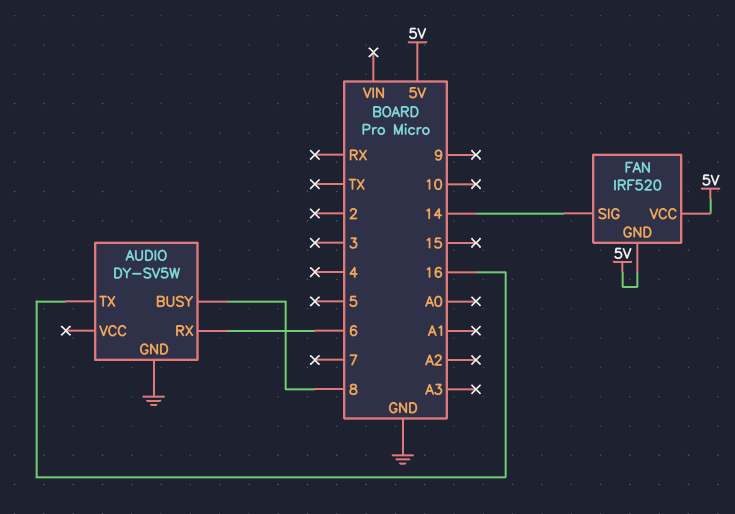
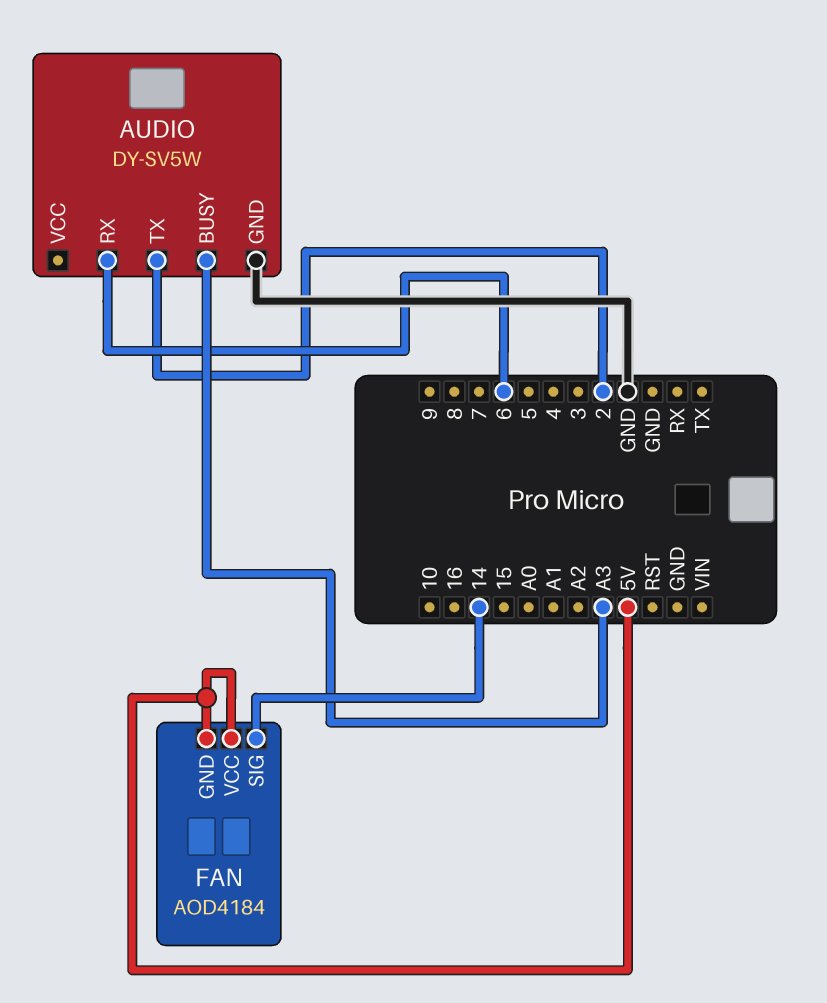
AUDIO pin BUSY: 8 -> A3
AUDIO pin TX: 16 -> 2
FAN: IRF520 -> AOD4184

